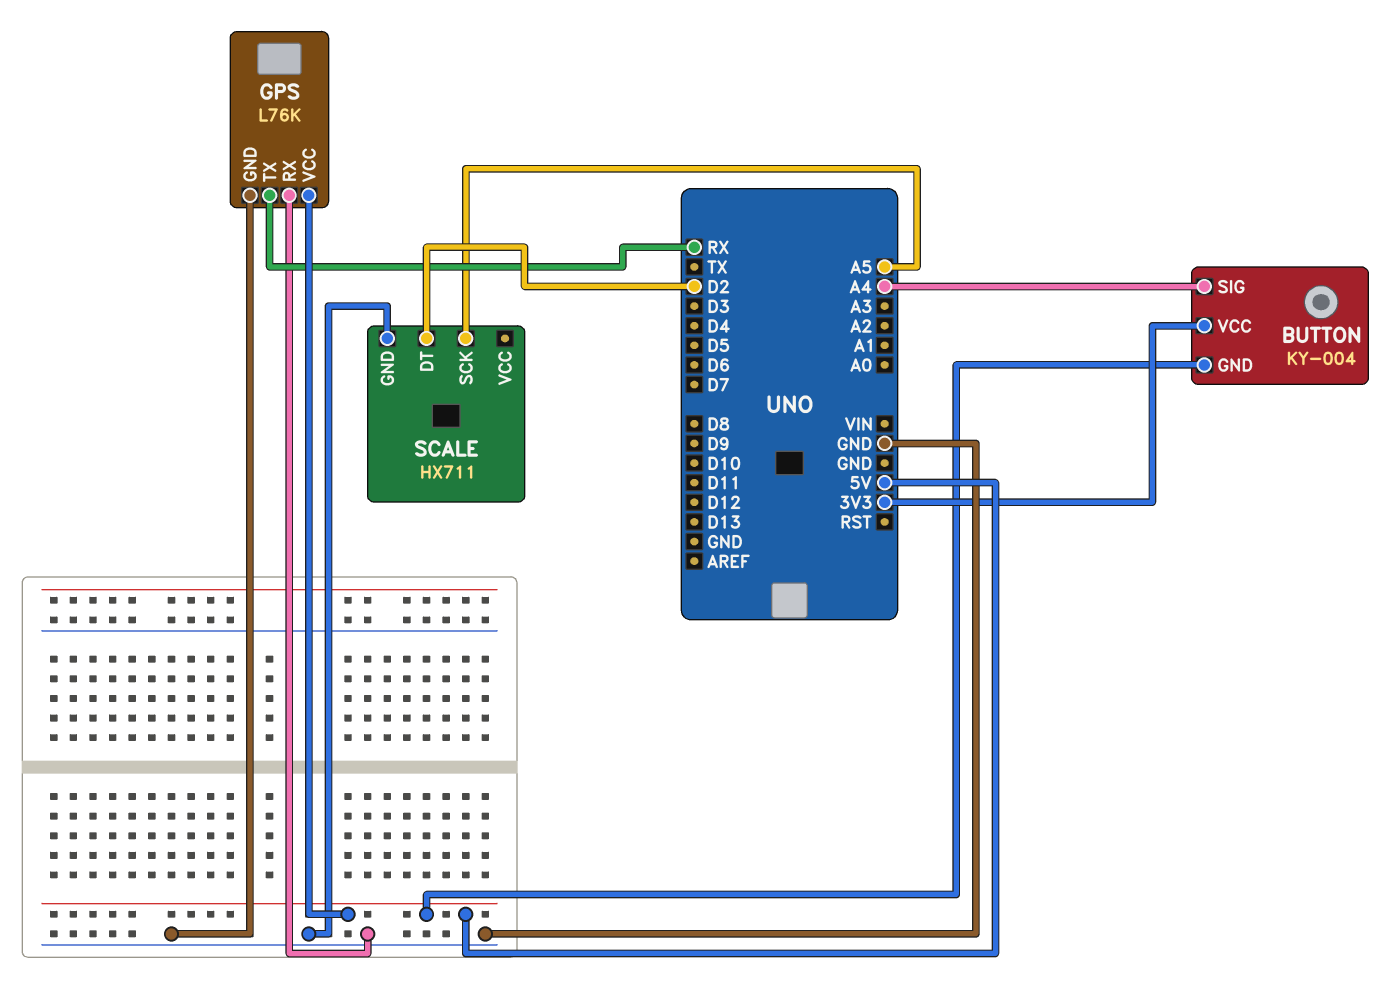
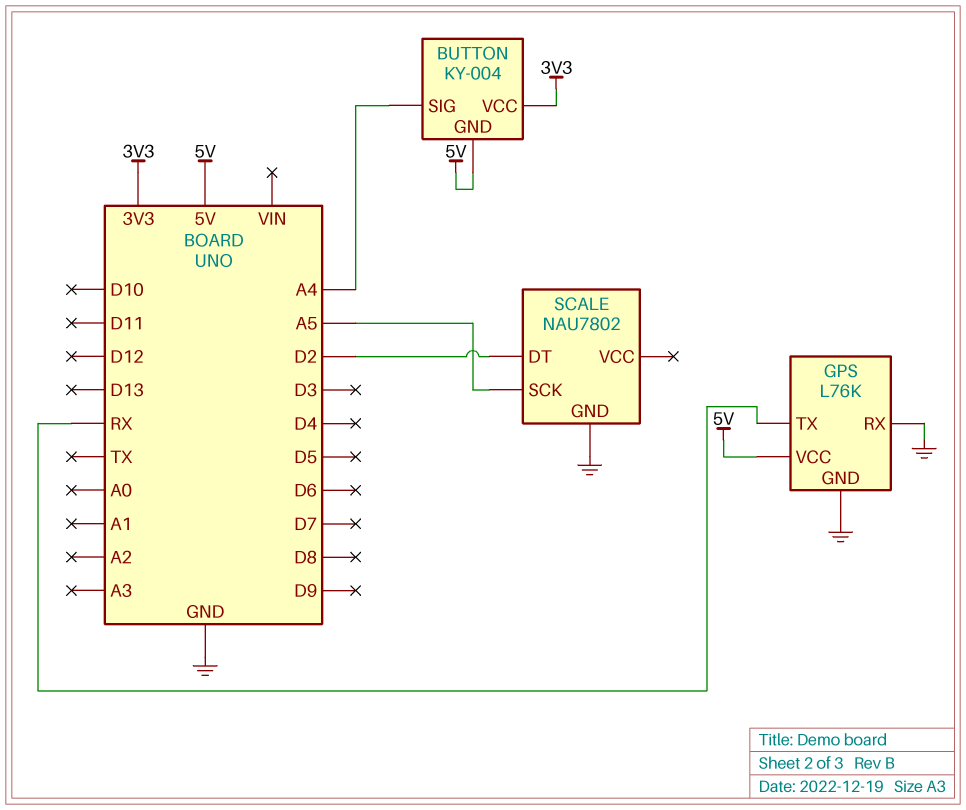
SCALE: HX711 -> NAU7802

